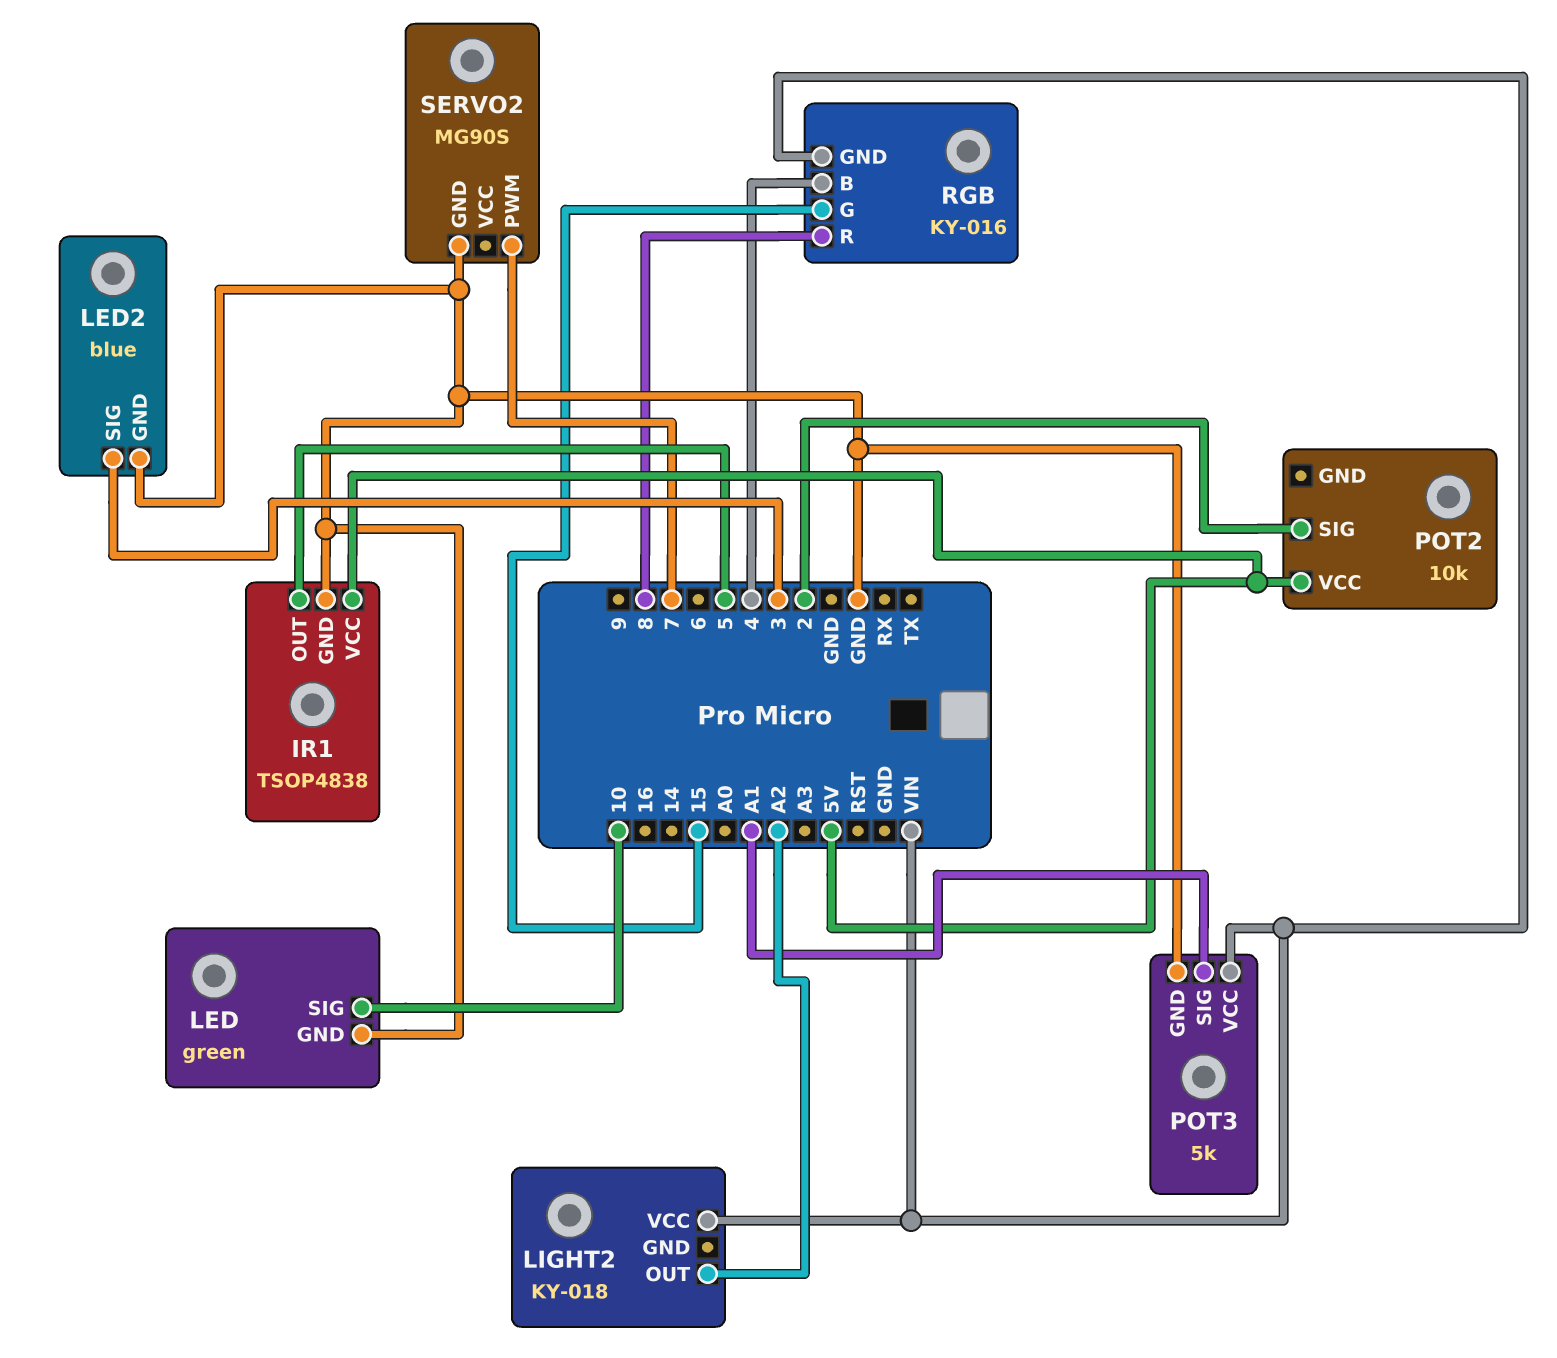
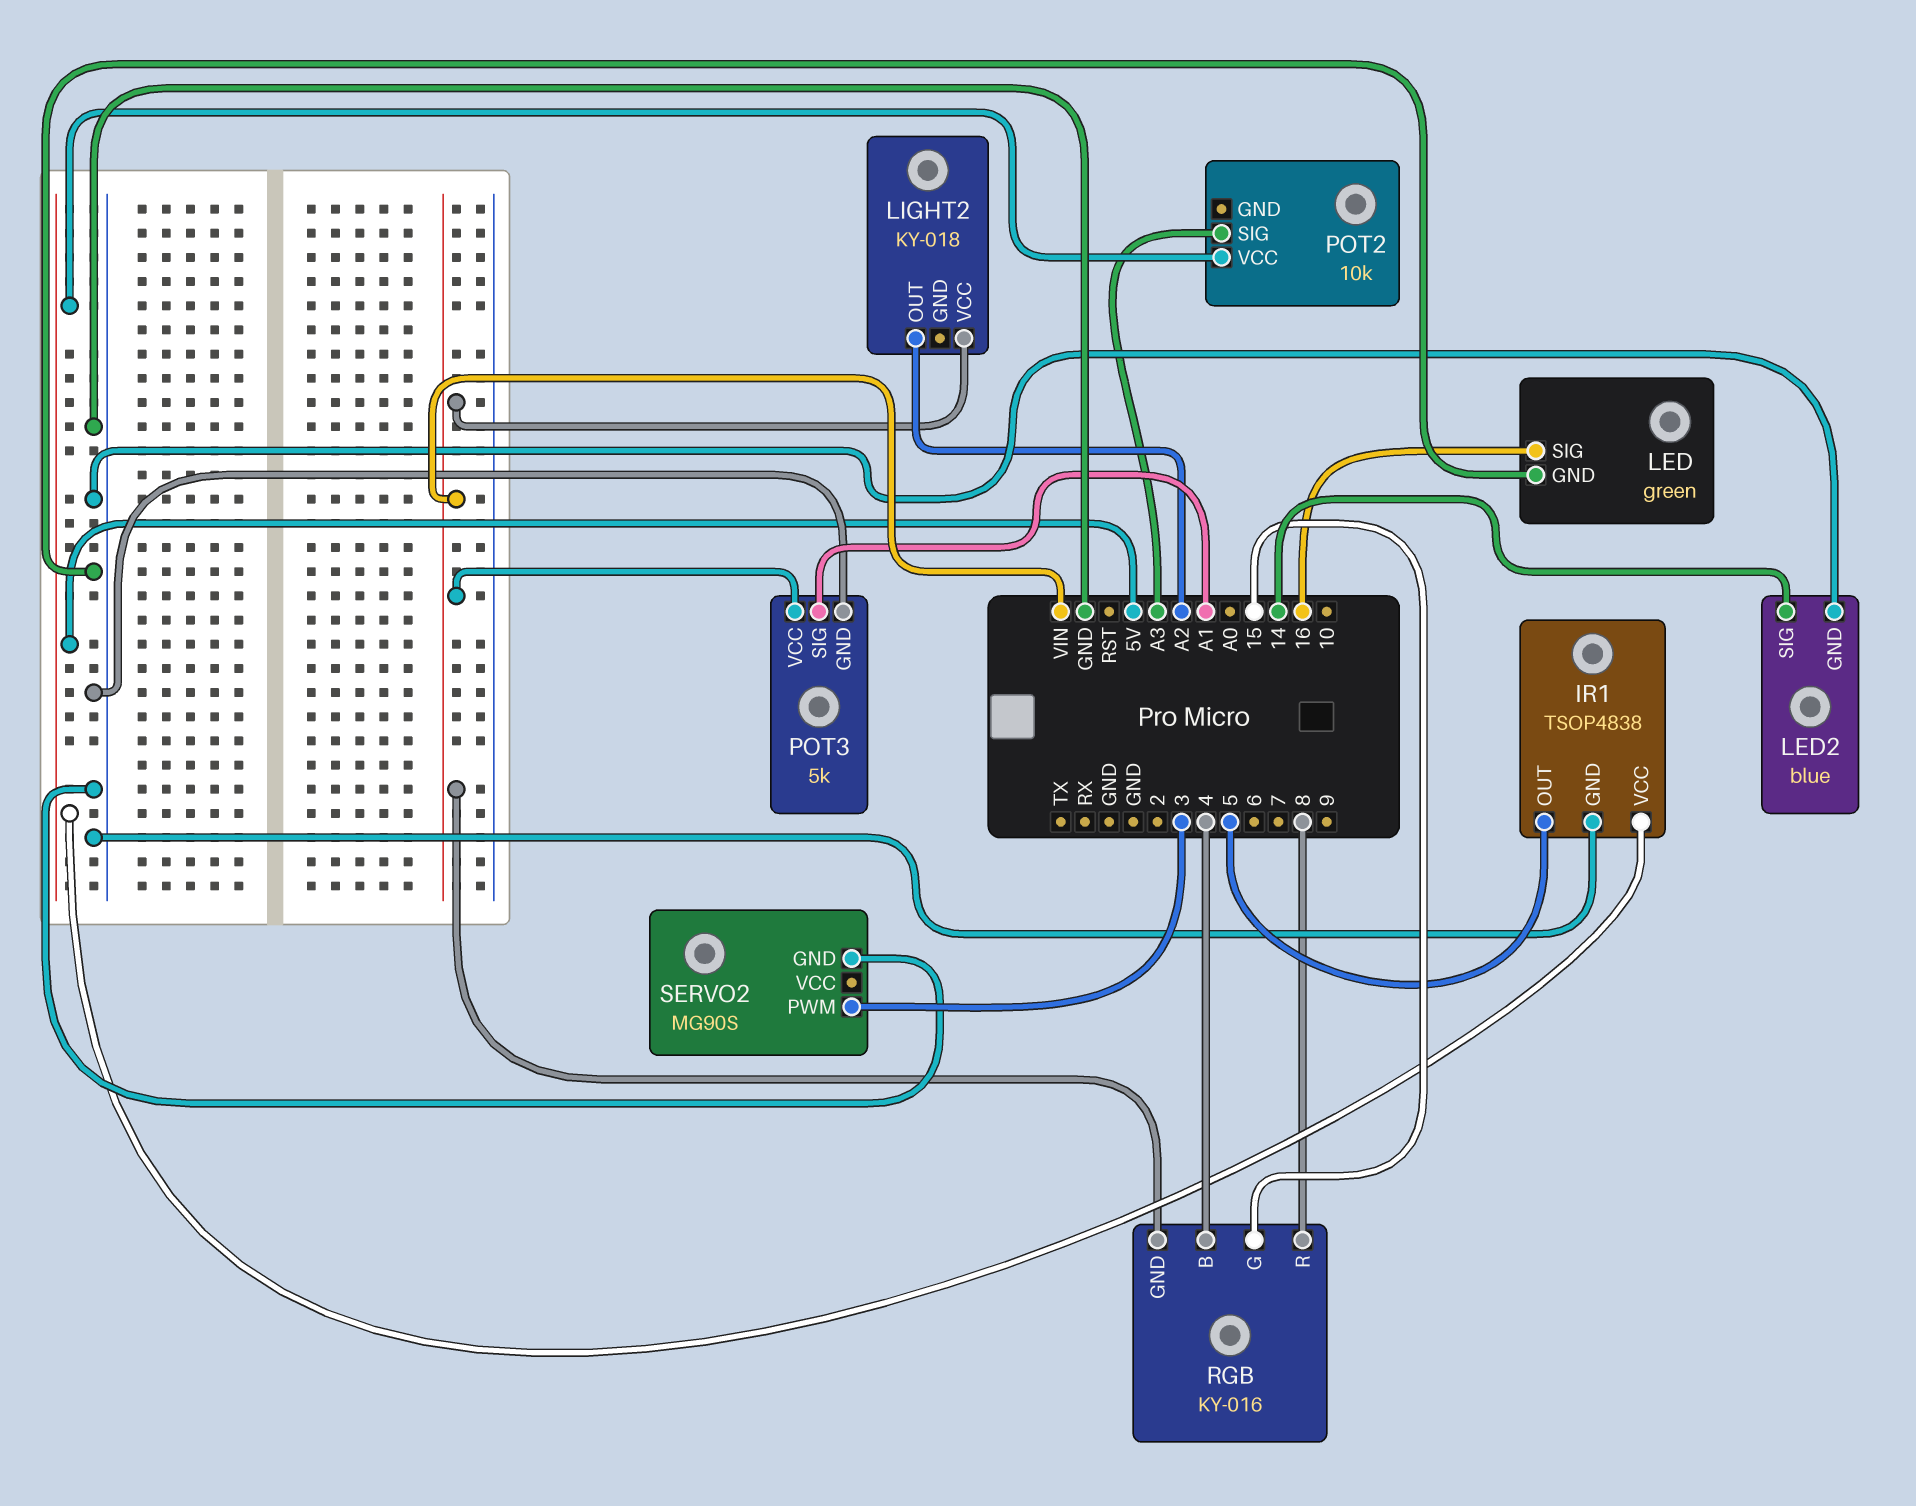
LED pin SIG: 10 -> 16
LED2 pin SIG: 3 -> 14
POT2 pin SIG: 2 -> A3
SERVO2 pin PWM: 7 -> 3

